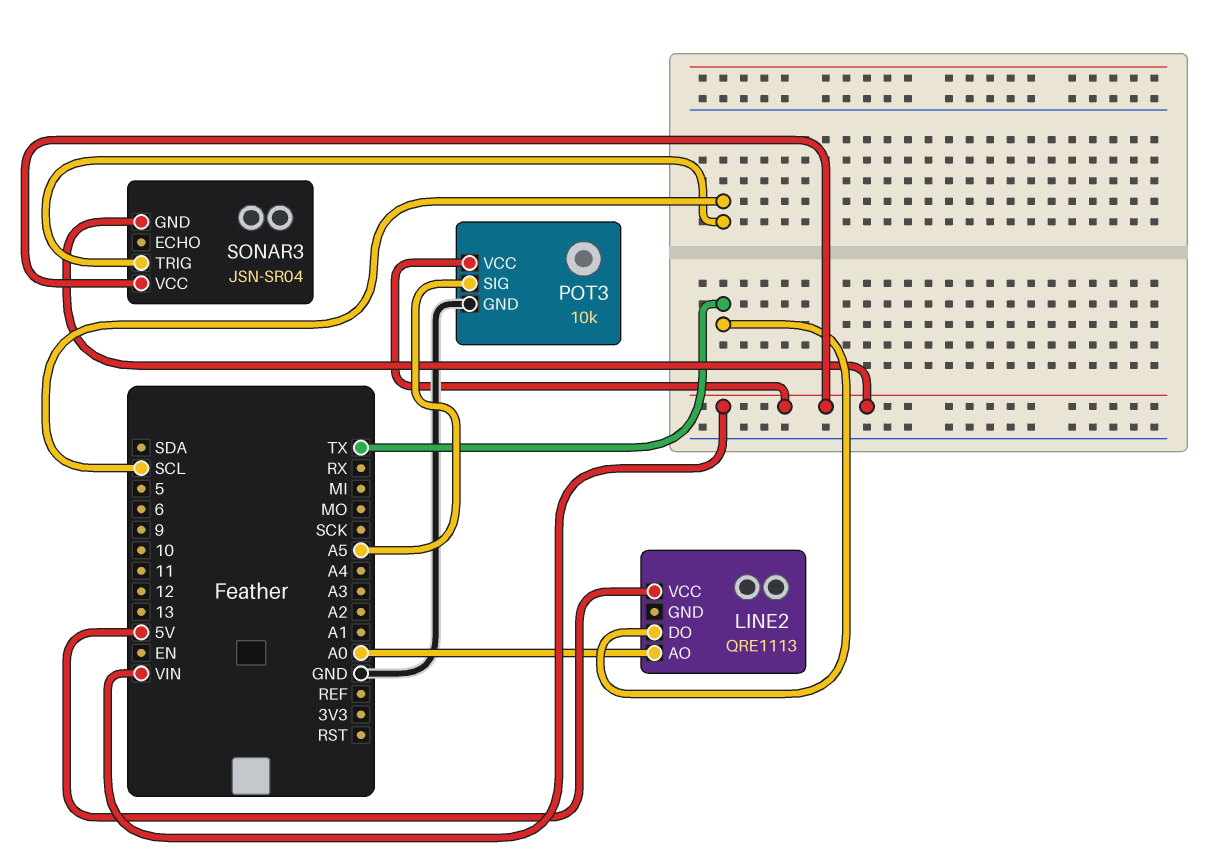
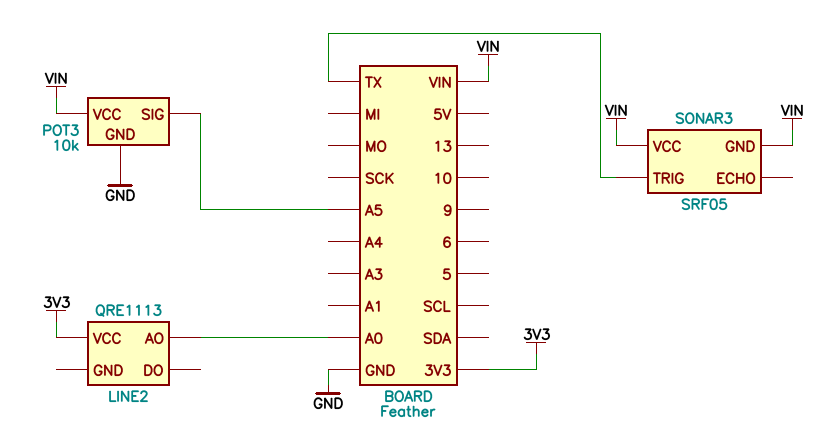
LINE2 pin DO: TX -> none
LINE2 pin VCC: 5V -> 3V3
SONAR3: JSN-SR04 -> SRF05
SONAR3 pin TRIG: SCL -> TX

